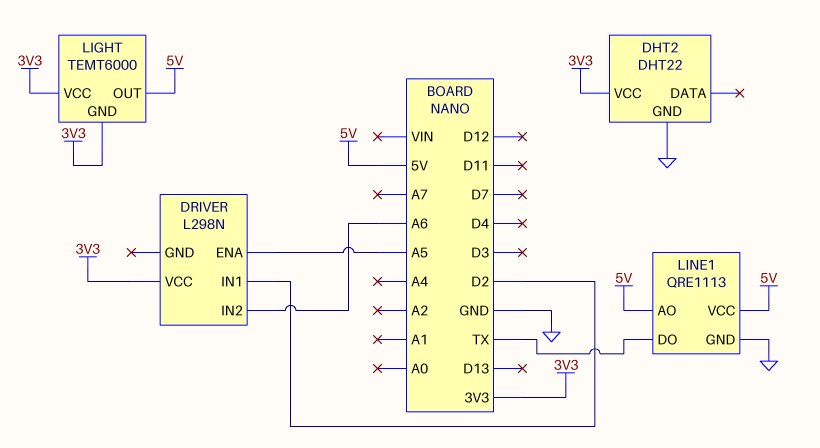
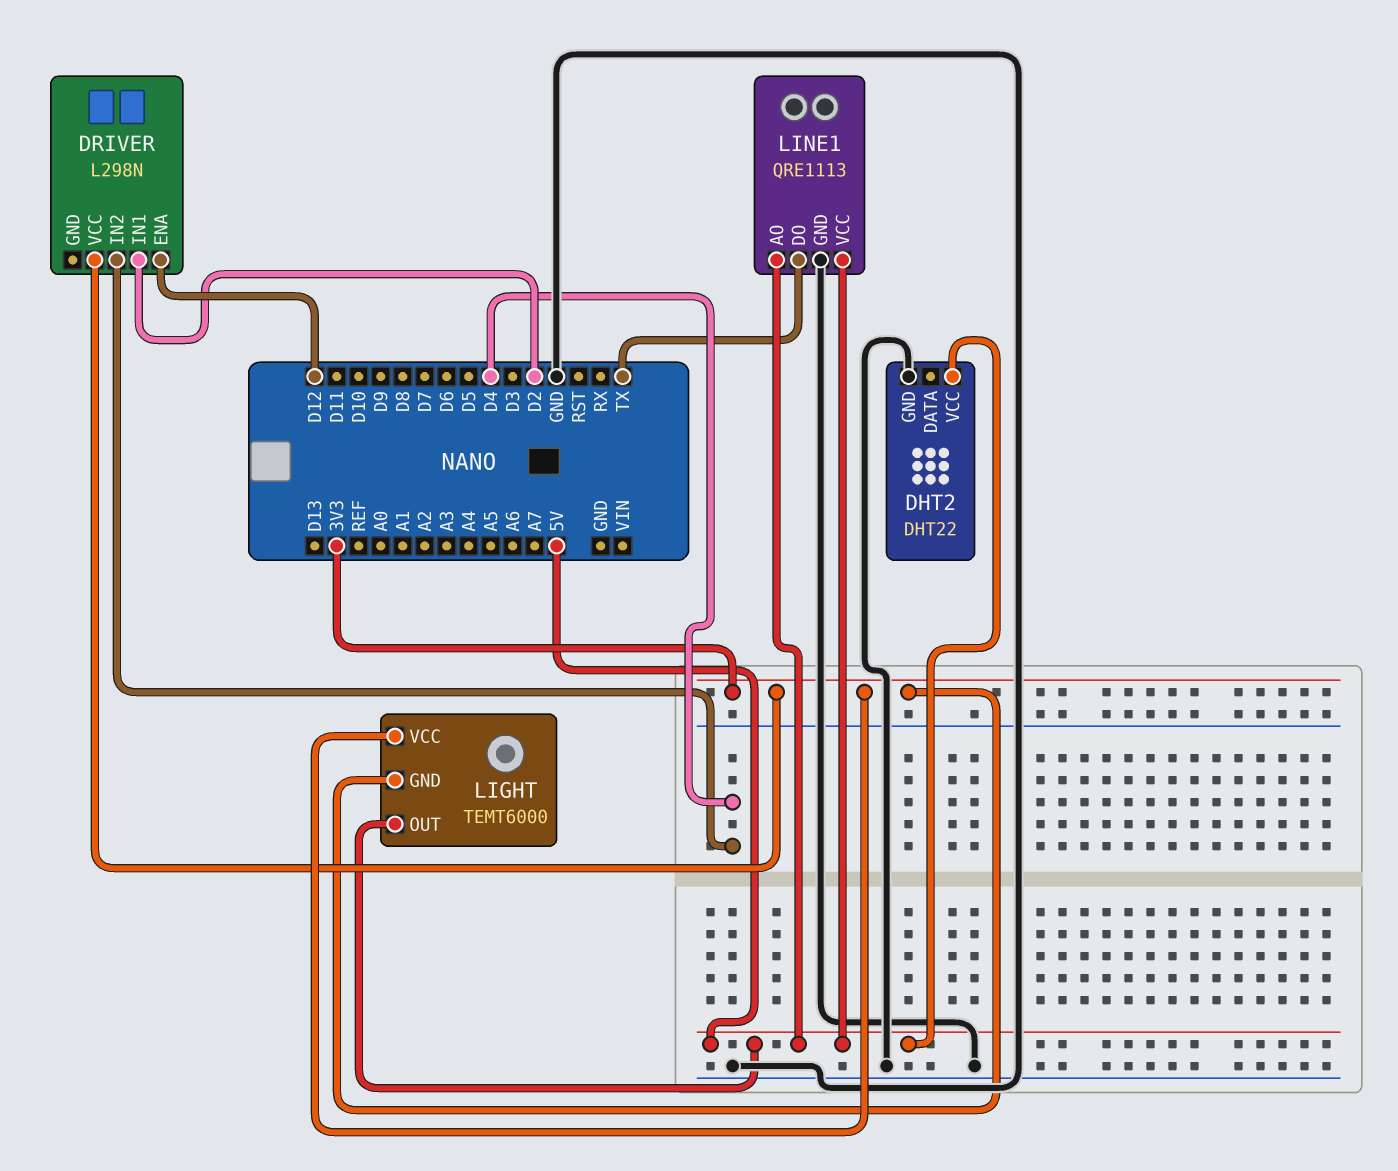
DHT2 pin VCC: 3V3 -> 5V
DRIVER pin ENA: A5 -> D12
DRIVER pin IN2: A6 -> D4

